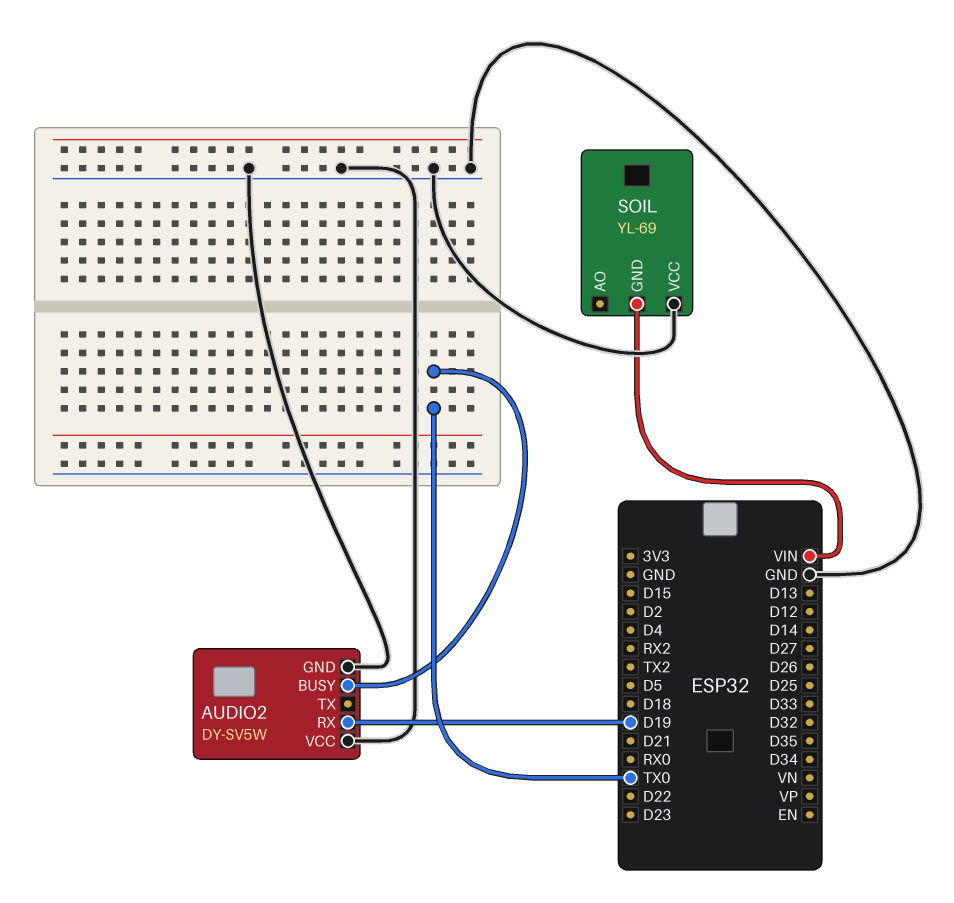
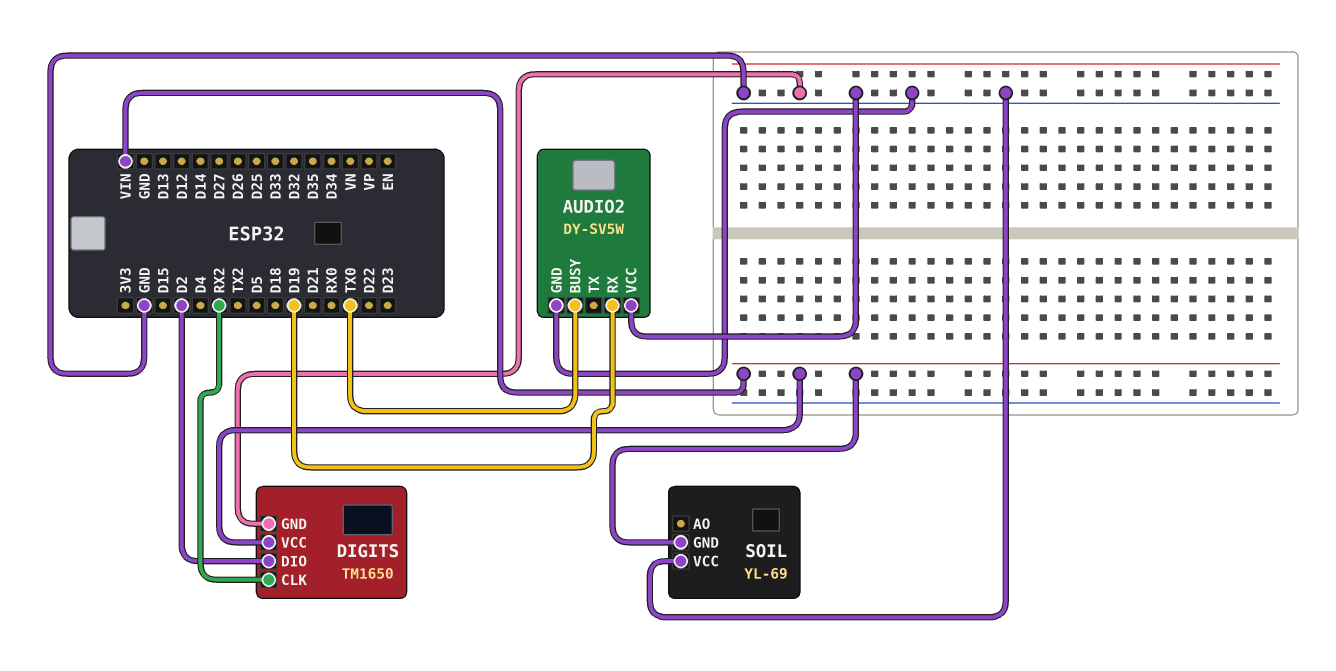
DIGITS: none -> TM1650
DIGITS pin CLK: none -> RX2
DIGITS pin DIO: none -> D2
DIGITS pin GND: none -> GND
DIGITS pin VCC: none -> VIN

